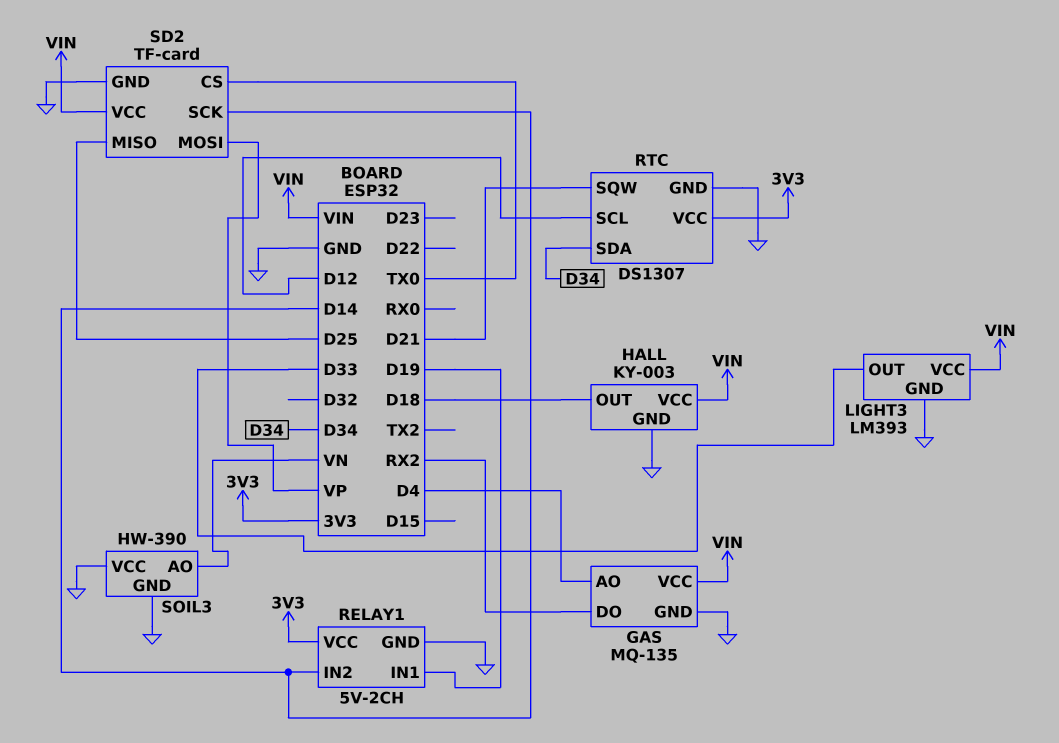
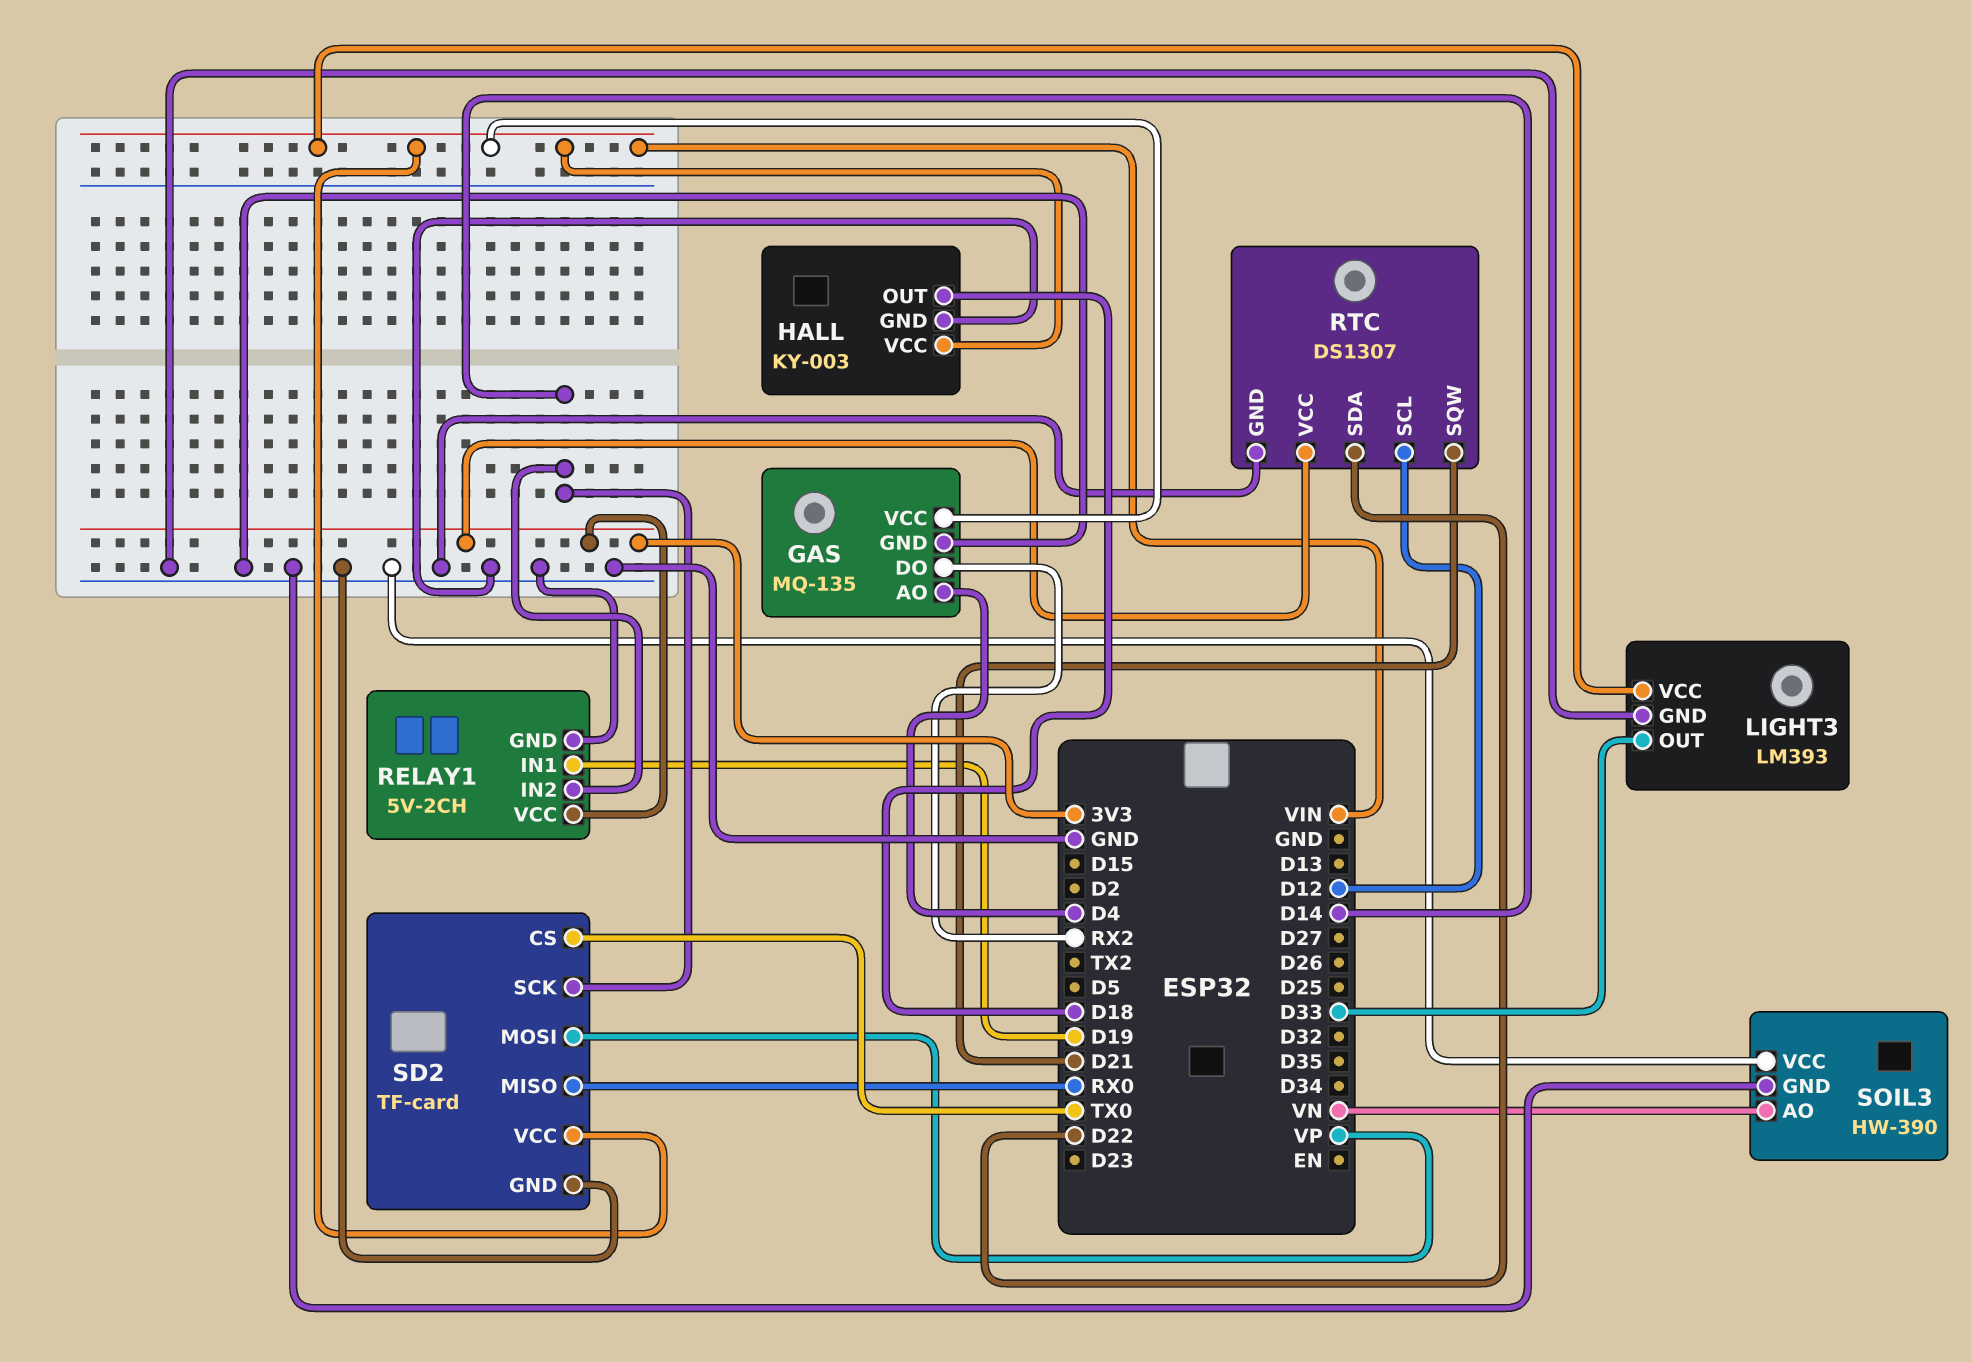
RTC pin SDA: D34 -> D22
SD2 pin MISO: D25 -> RX0

